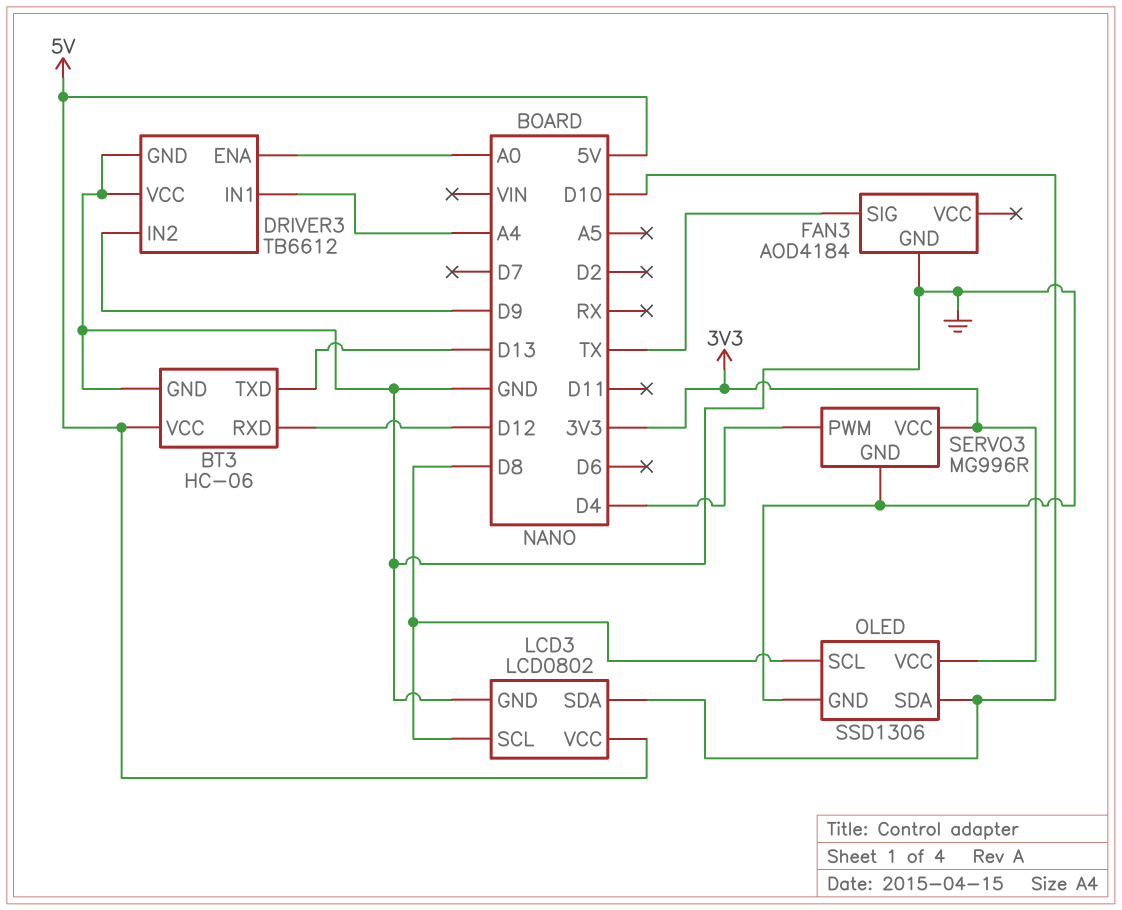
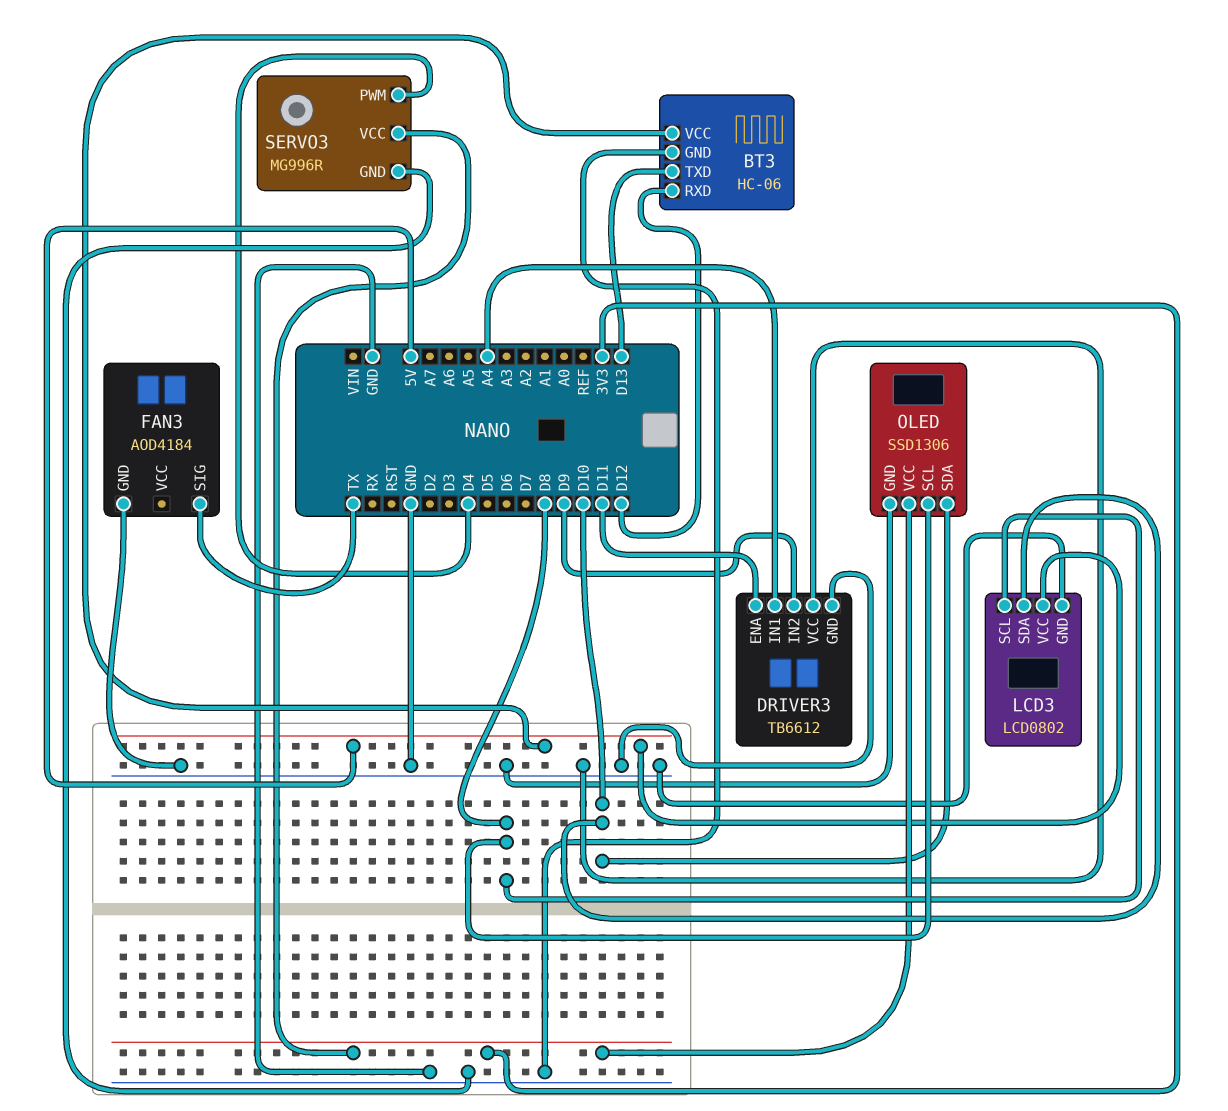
DRIVER3 pin ENA: A0 -> D11

